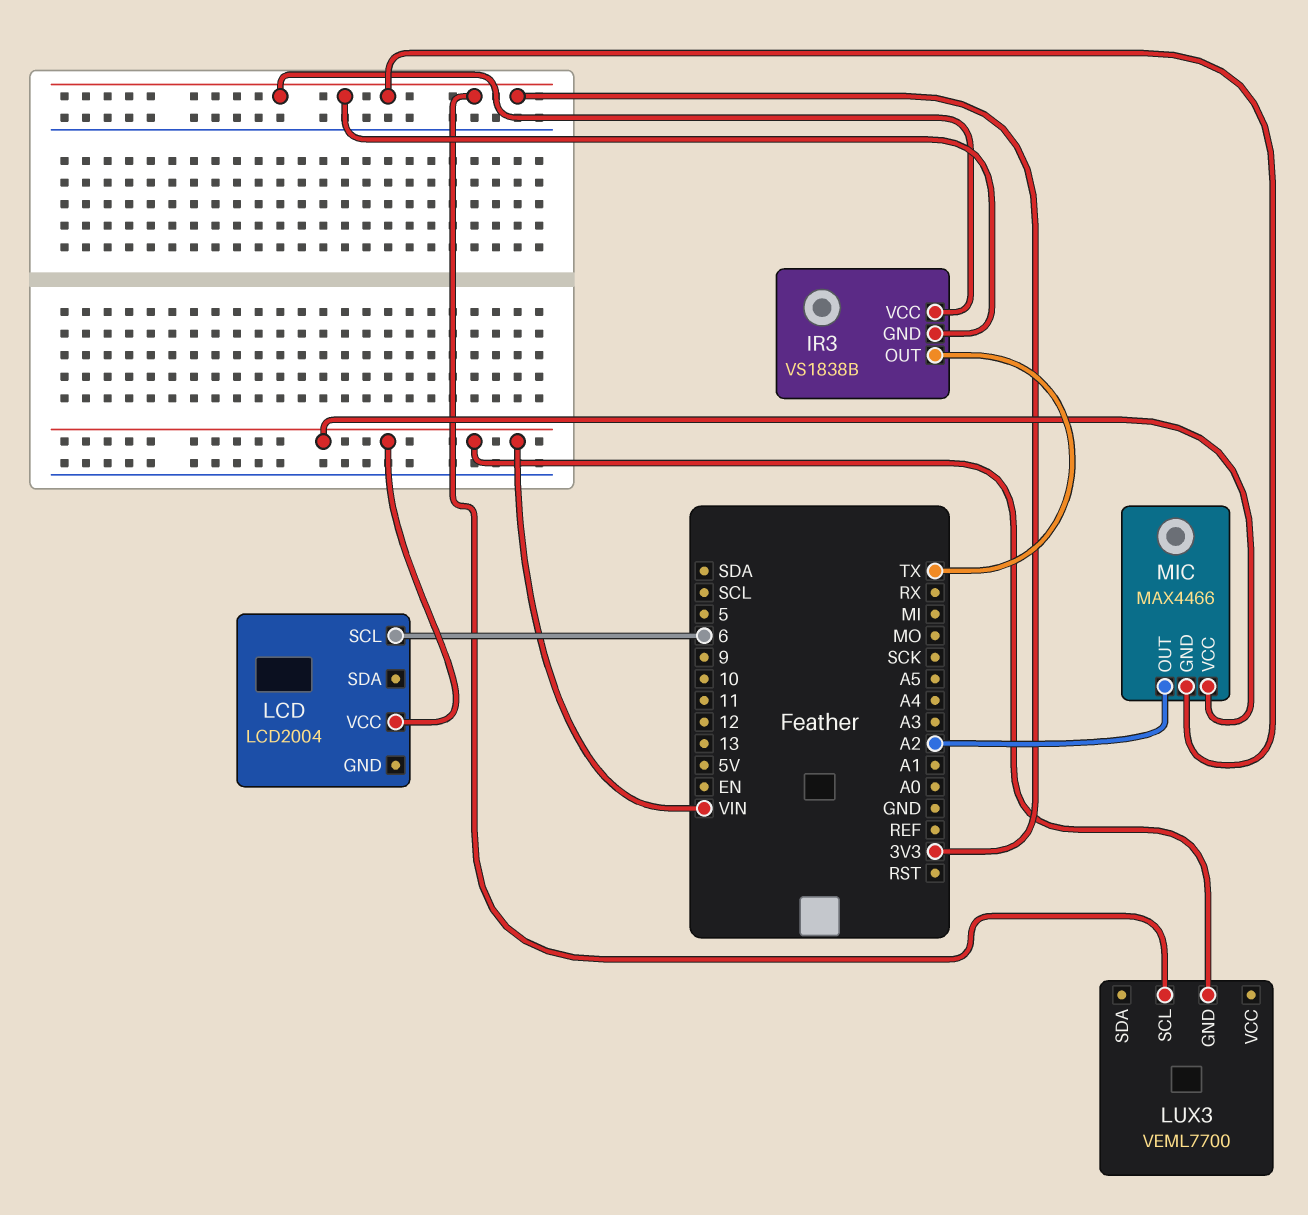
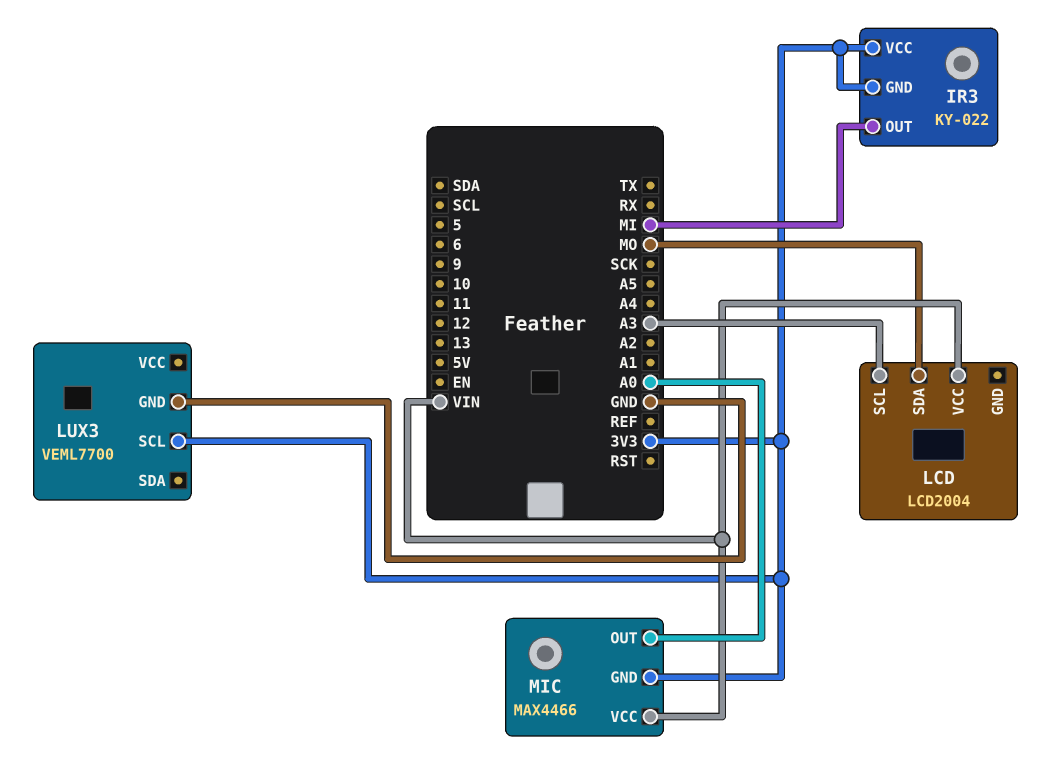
IR3: VS1838B -> KY-022
IR3 pin OUT: TX -> MI
LCD pin SCL: 6 -> A3
LCD pin SDA: none -> MO
LUX3 pin GND: VIN -> GND
MIC pin OUT: A2 -> A0

